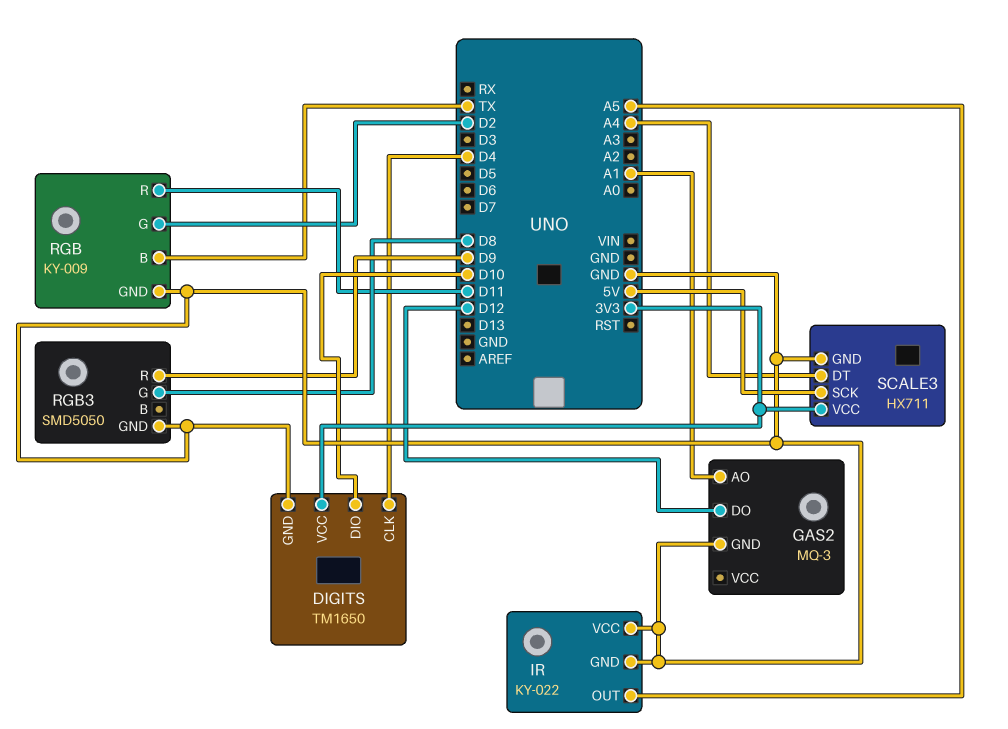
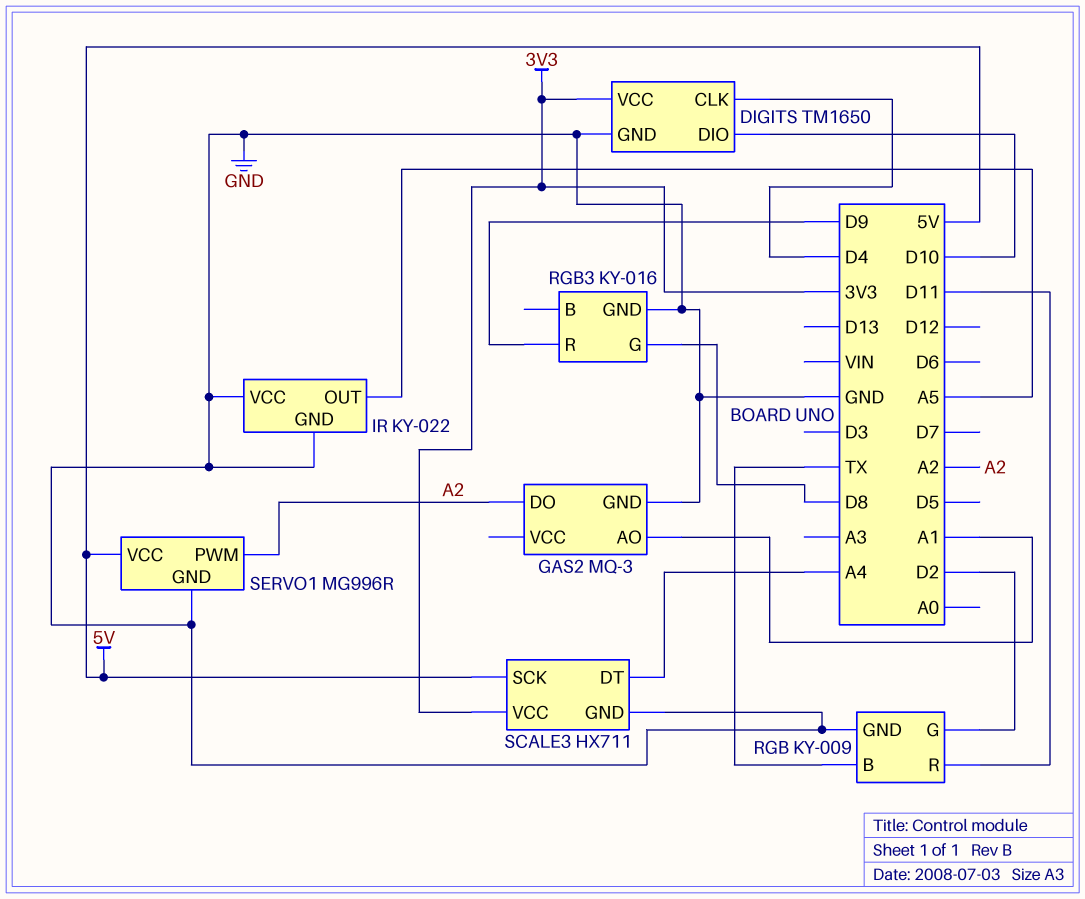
GAS2 pin DO: D12 -> A2
RGB3: SMD5050 -> KY-016
SERVO1: none -> MG996R
SERVO1 pin GND: none -> GND
SERVO1 pin PWM: none -> A2
SERVO1 pin VCC: none -> 5V

